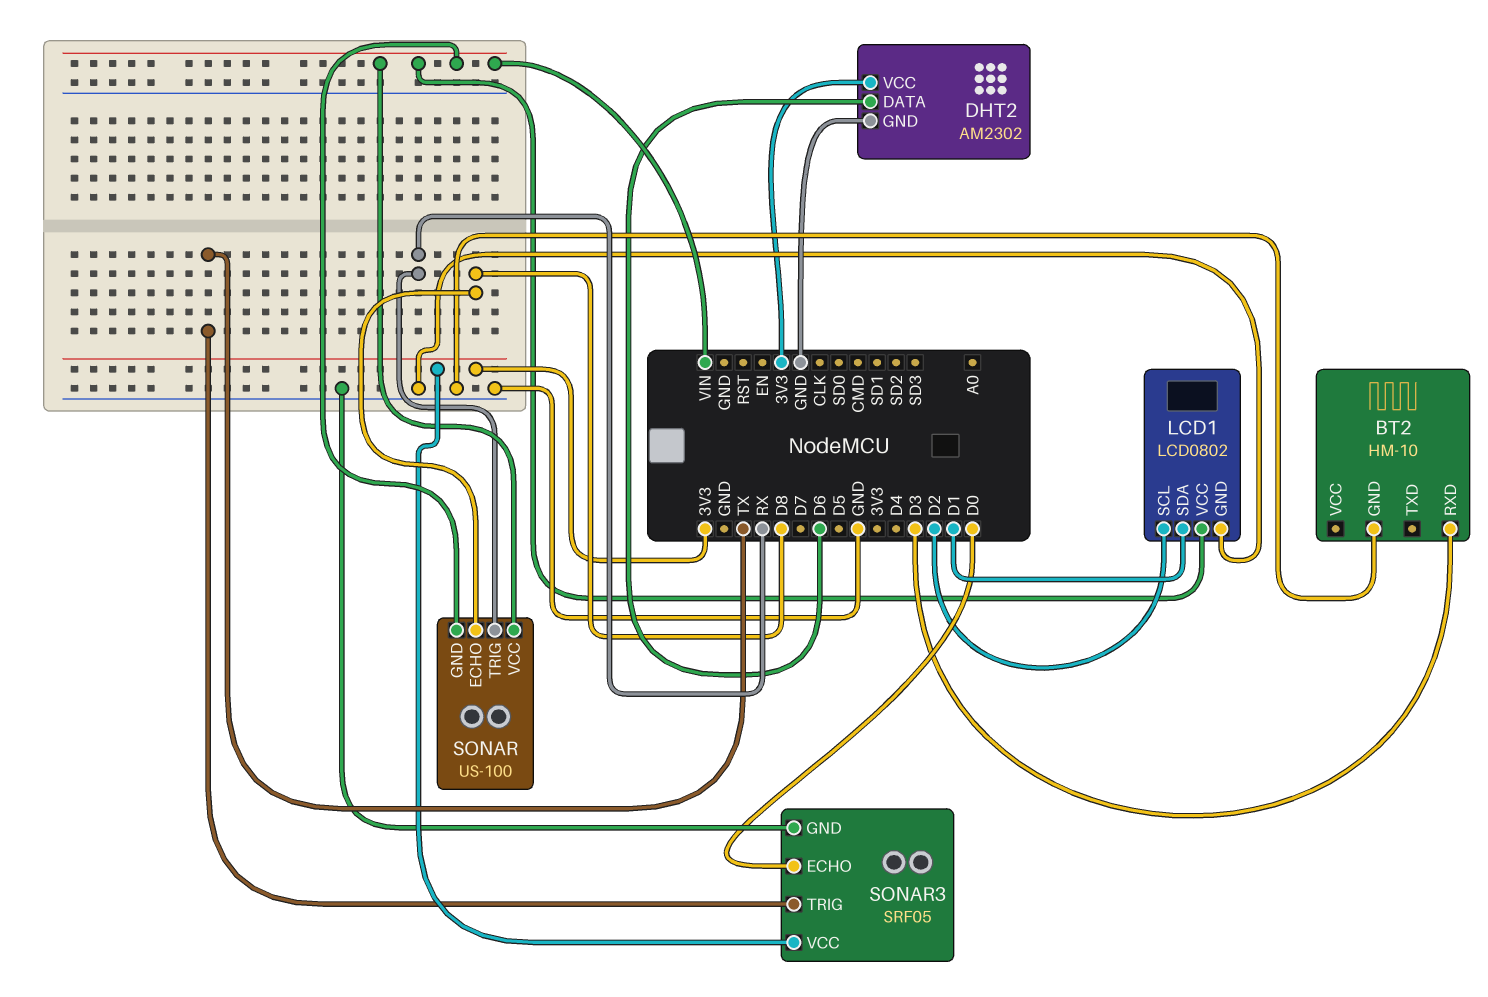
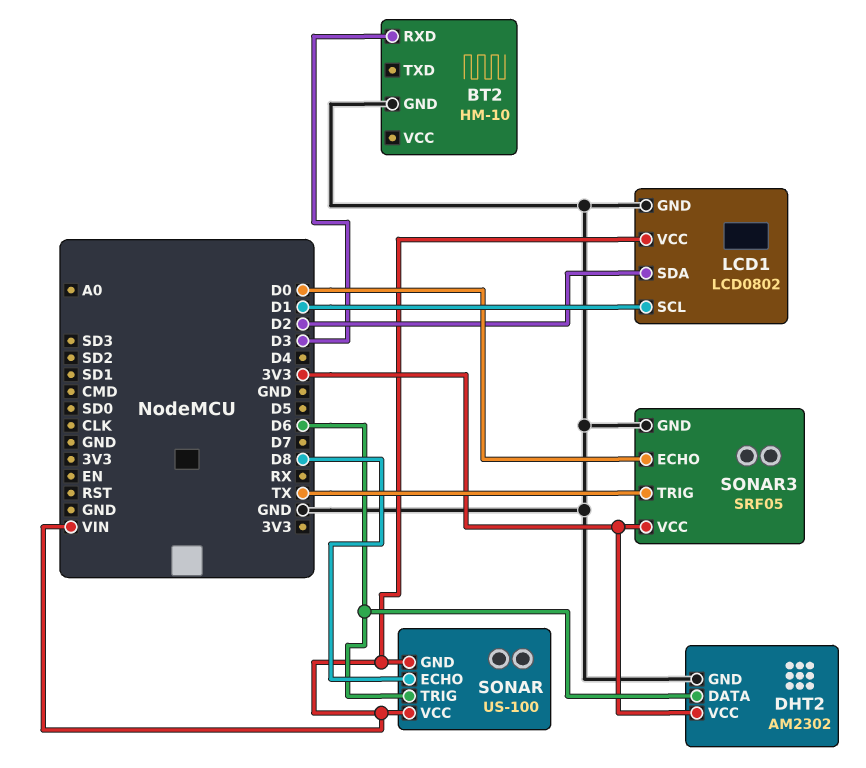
LCD1 pin SCL: D2 -> D1
LCD1 pin SDA: D1 -> D2
SONAR pin TRIG: RX -> D6

